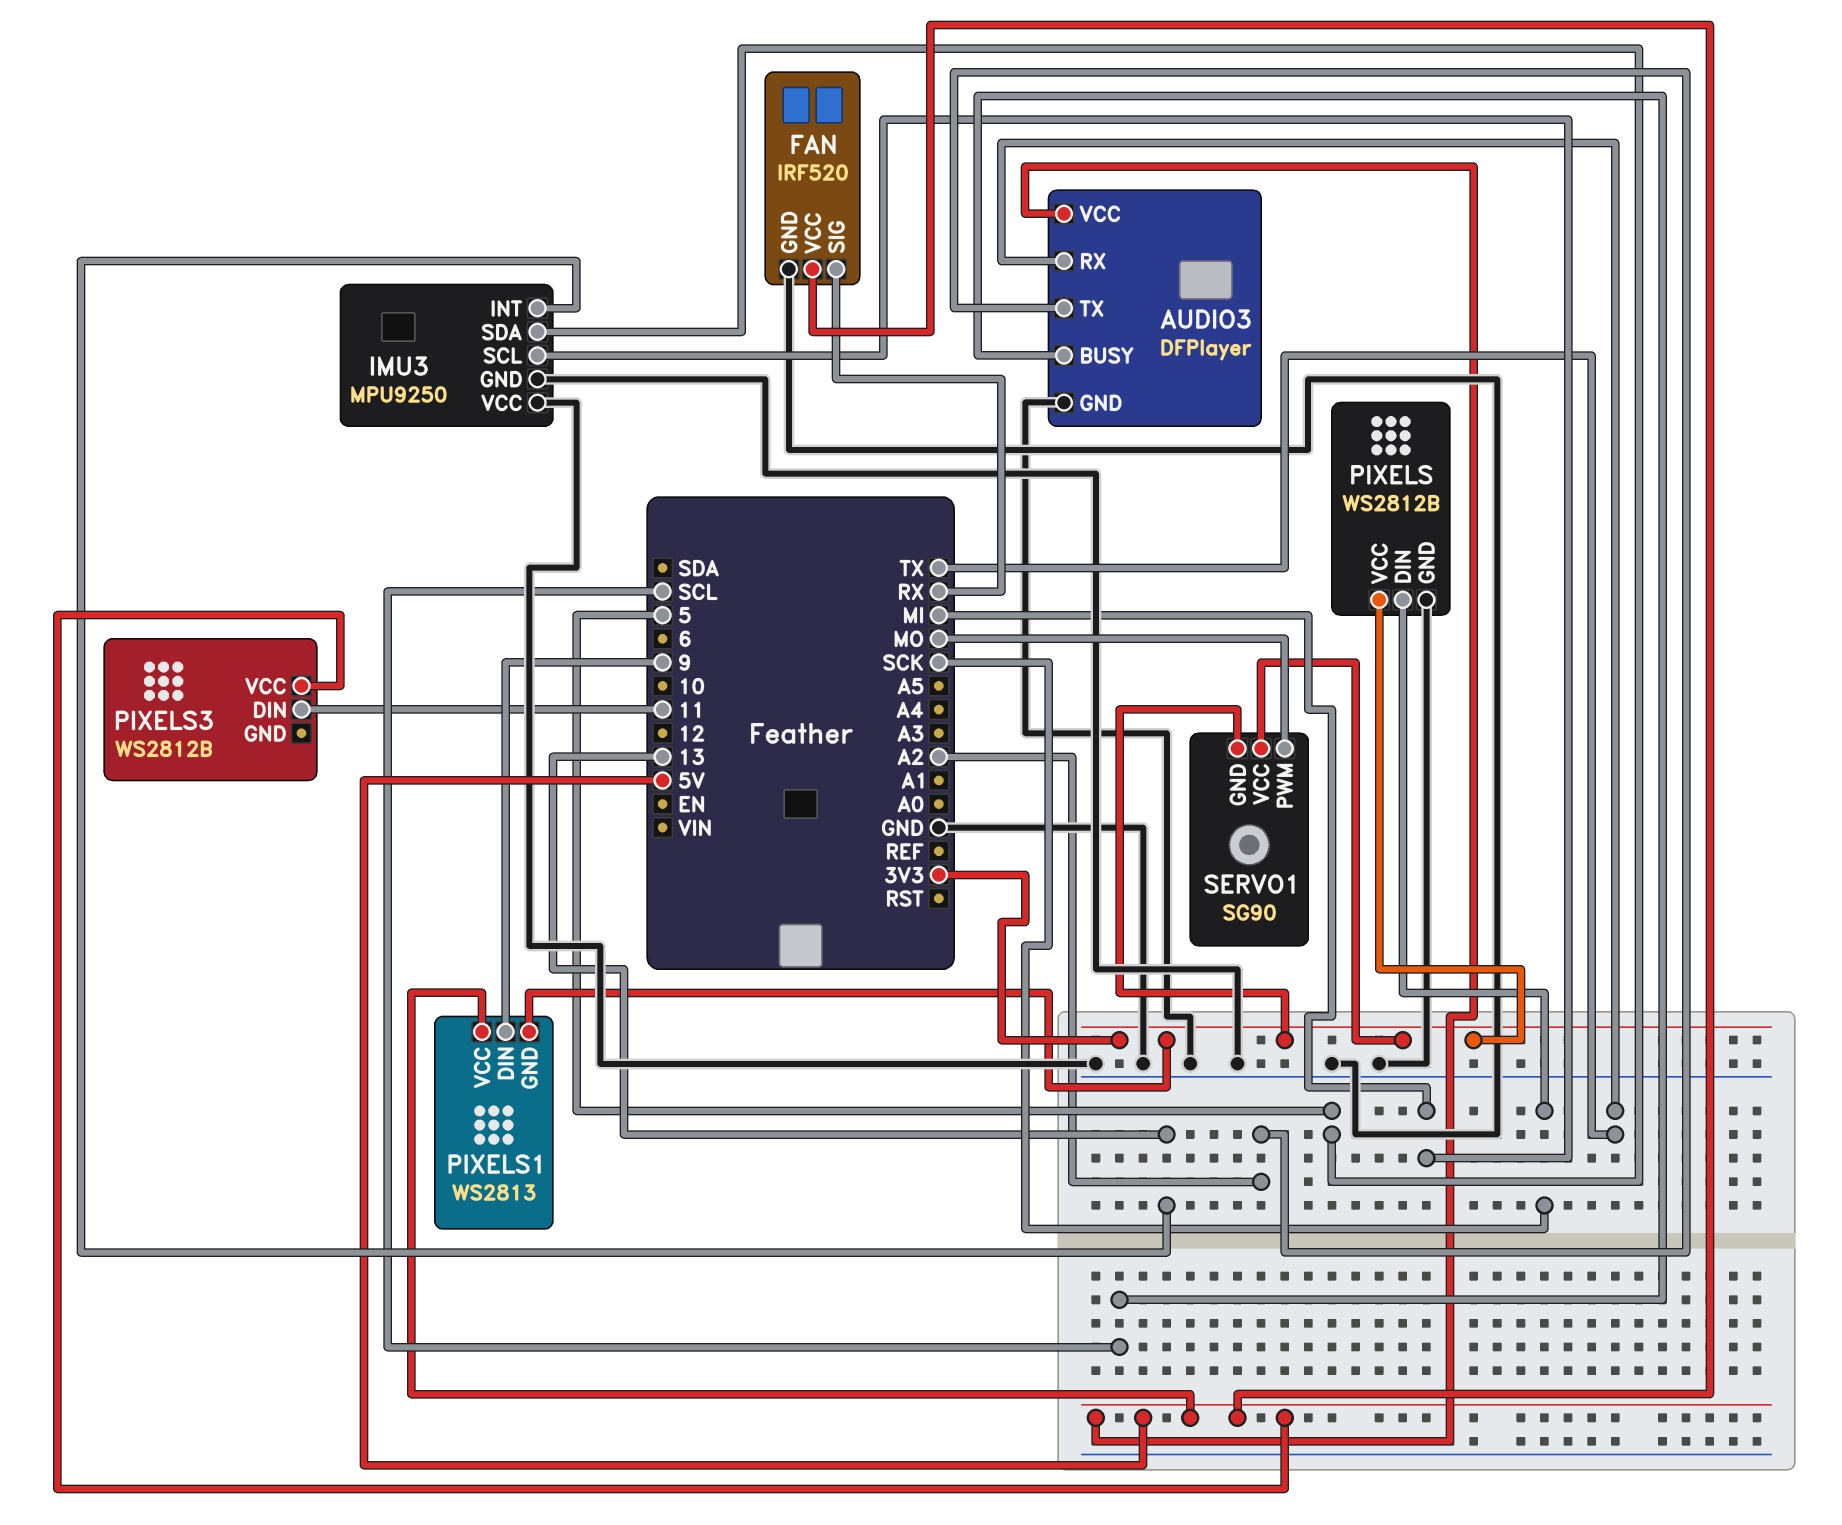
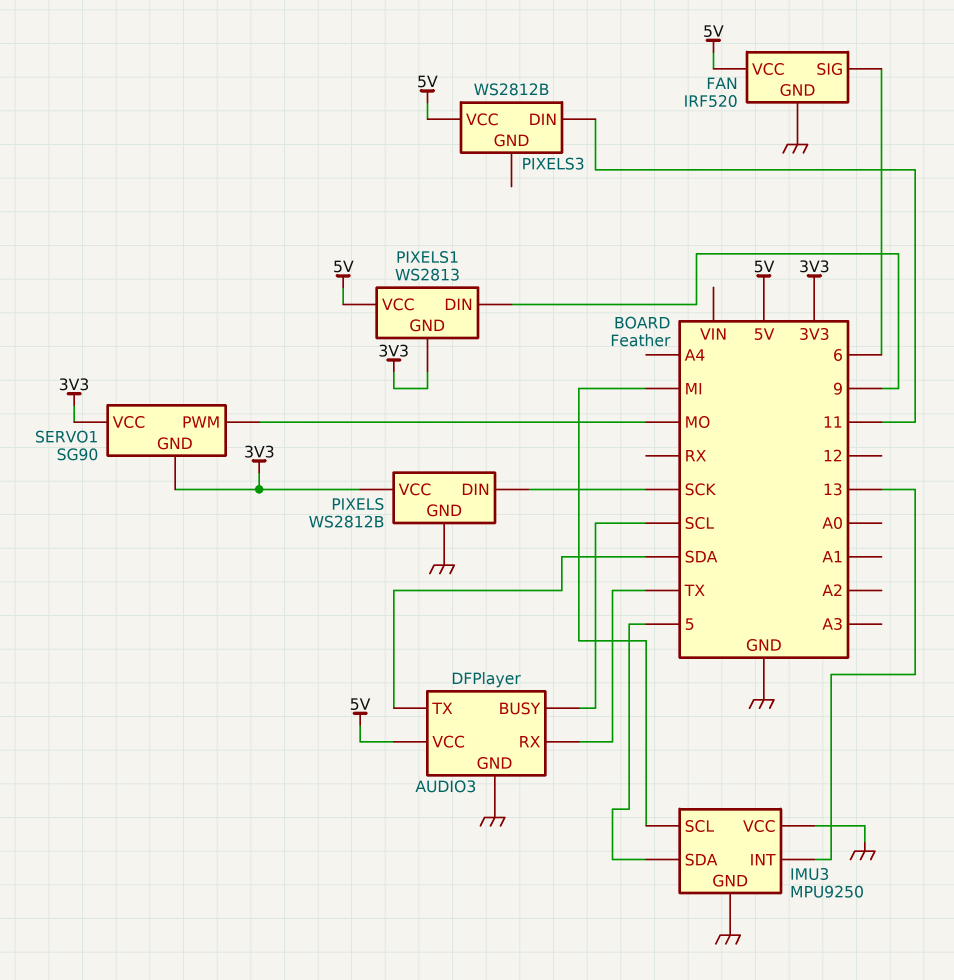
AUDIO3 pin TX: A2 -> SDA
FAN pin SIG: RX -> 6

